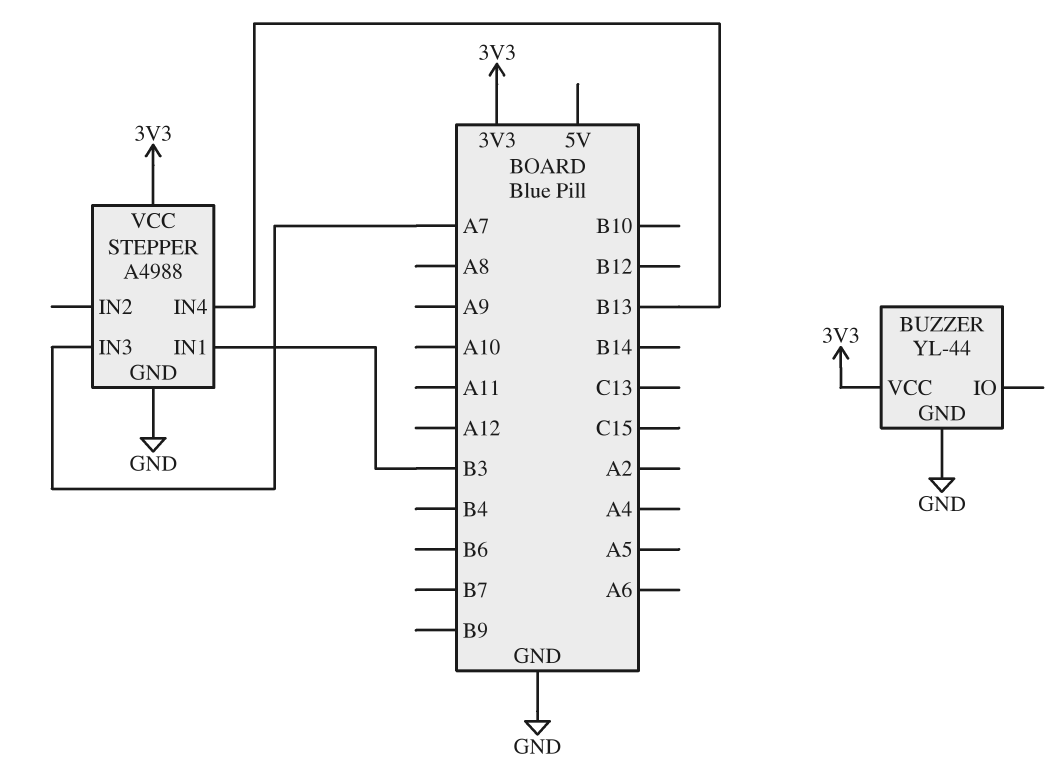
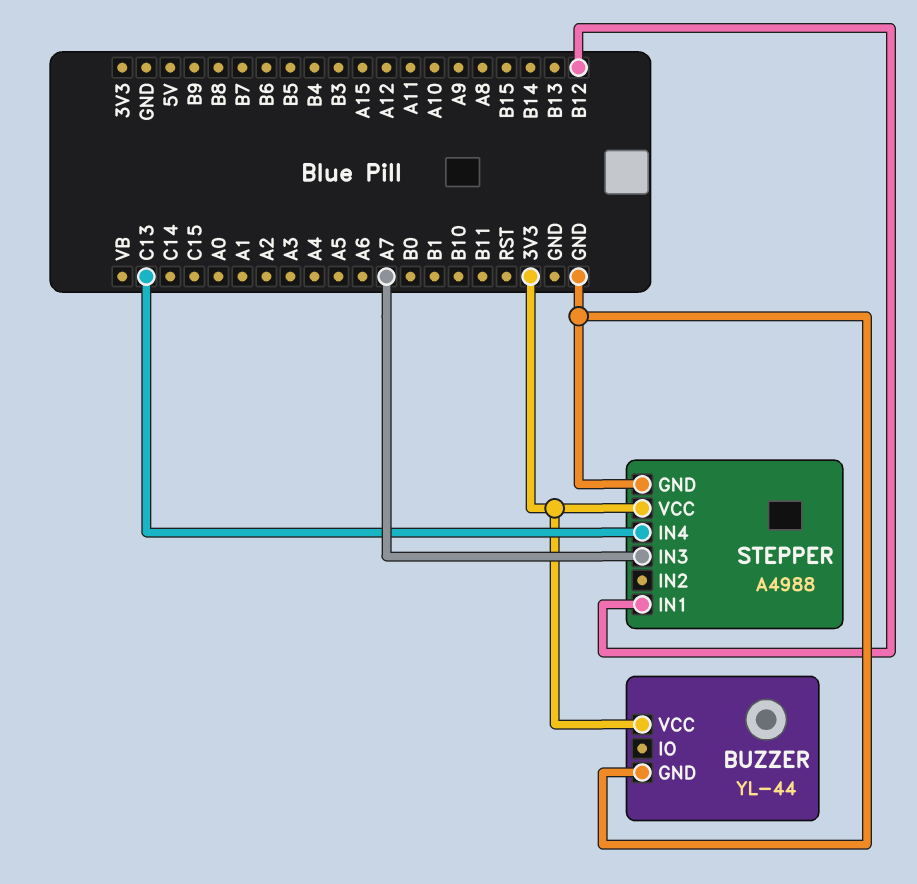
STEPPER pin IN1: B3 -> B12
STEPPER pin IN4: B13 -> C13

